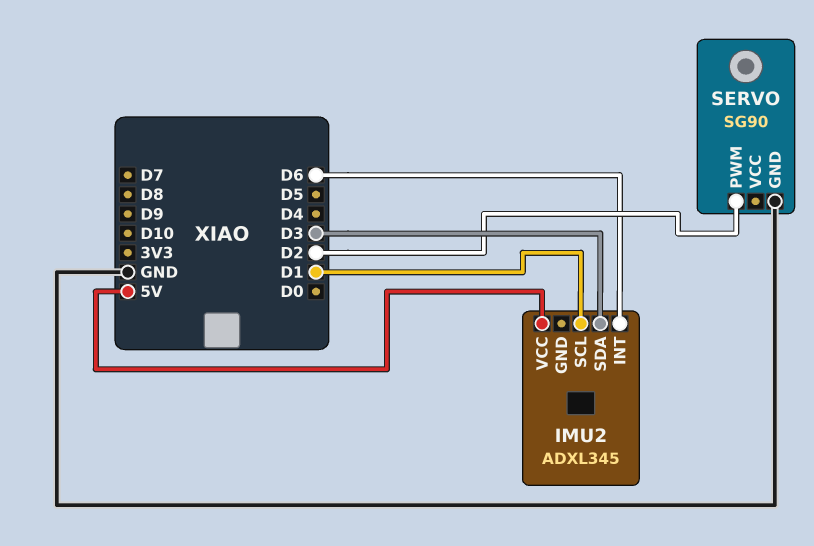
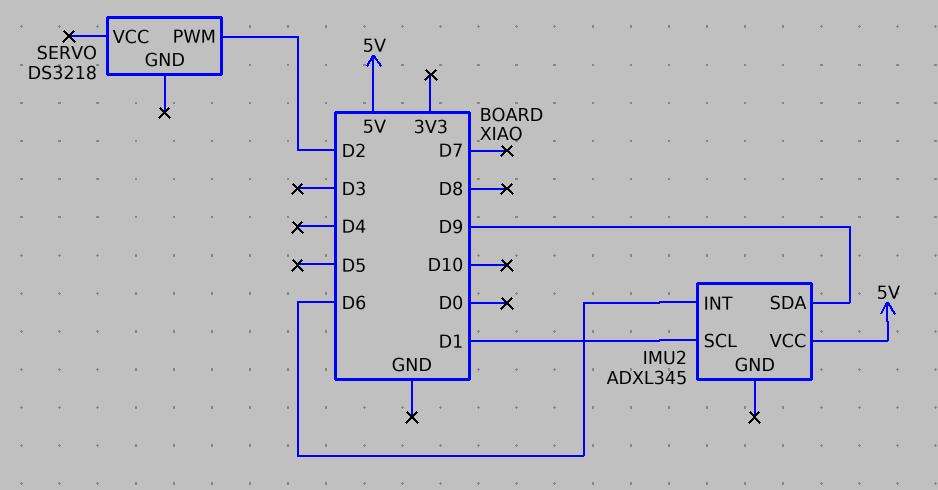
IMU2 pin SDA: D3 -> D9
SERVO: SG90 -> DS3218
SERVO pin GND: GND -> none

